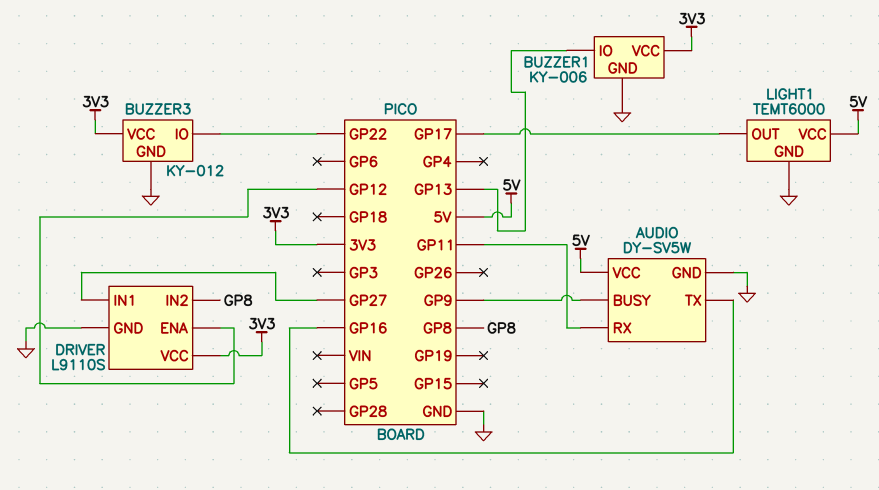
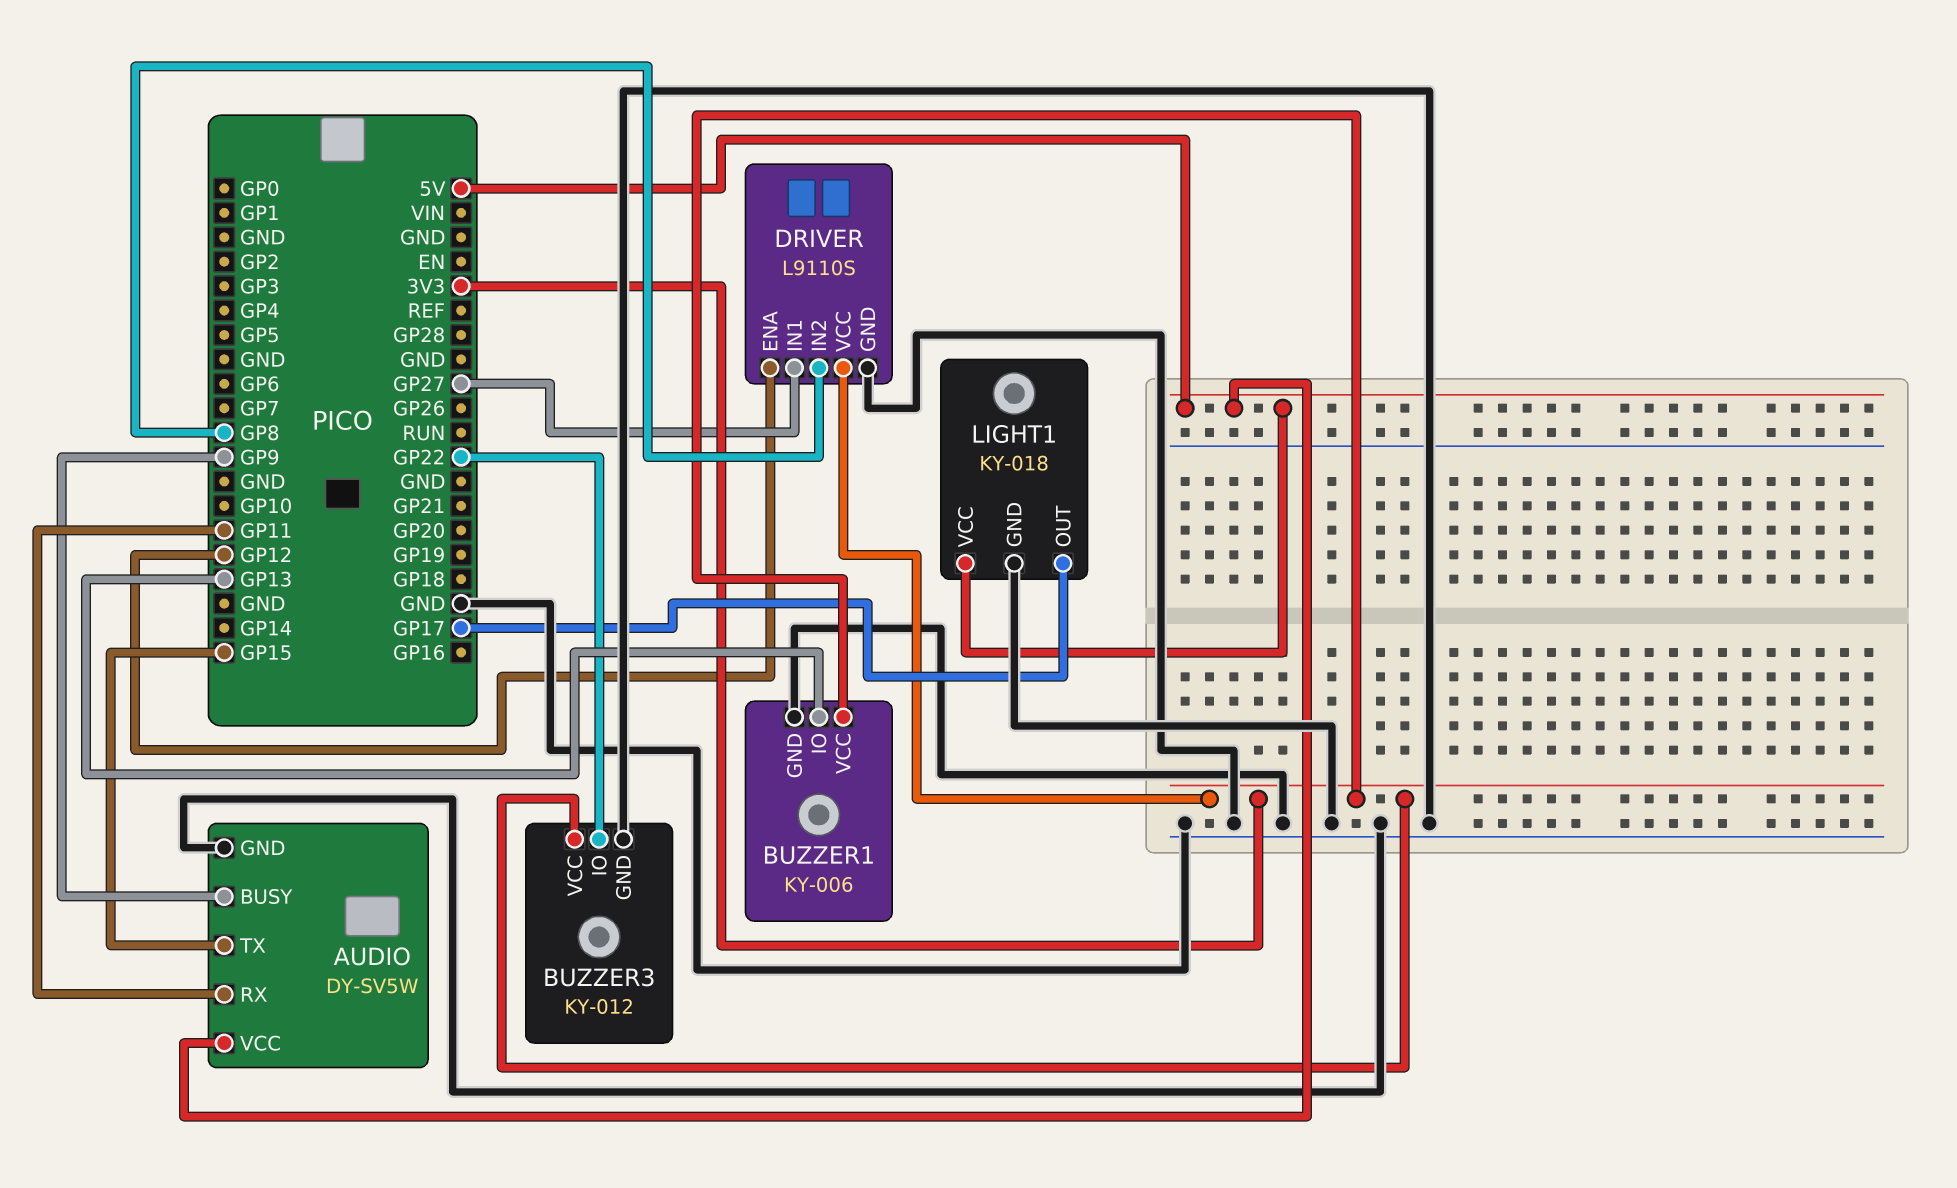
AUDIO pin TX: GP16 -> GP15
LIGHT1: TEMT6000 -> KY-018

